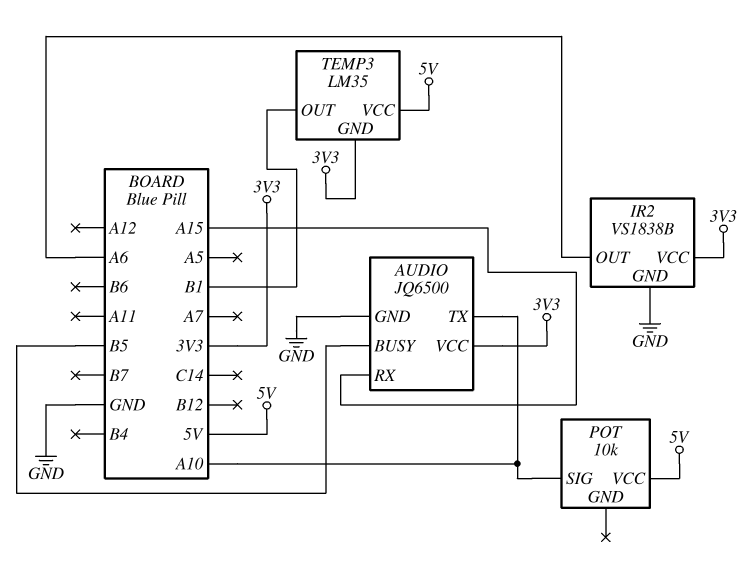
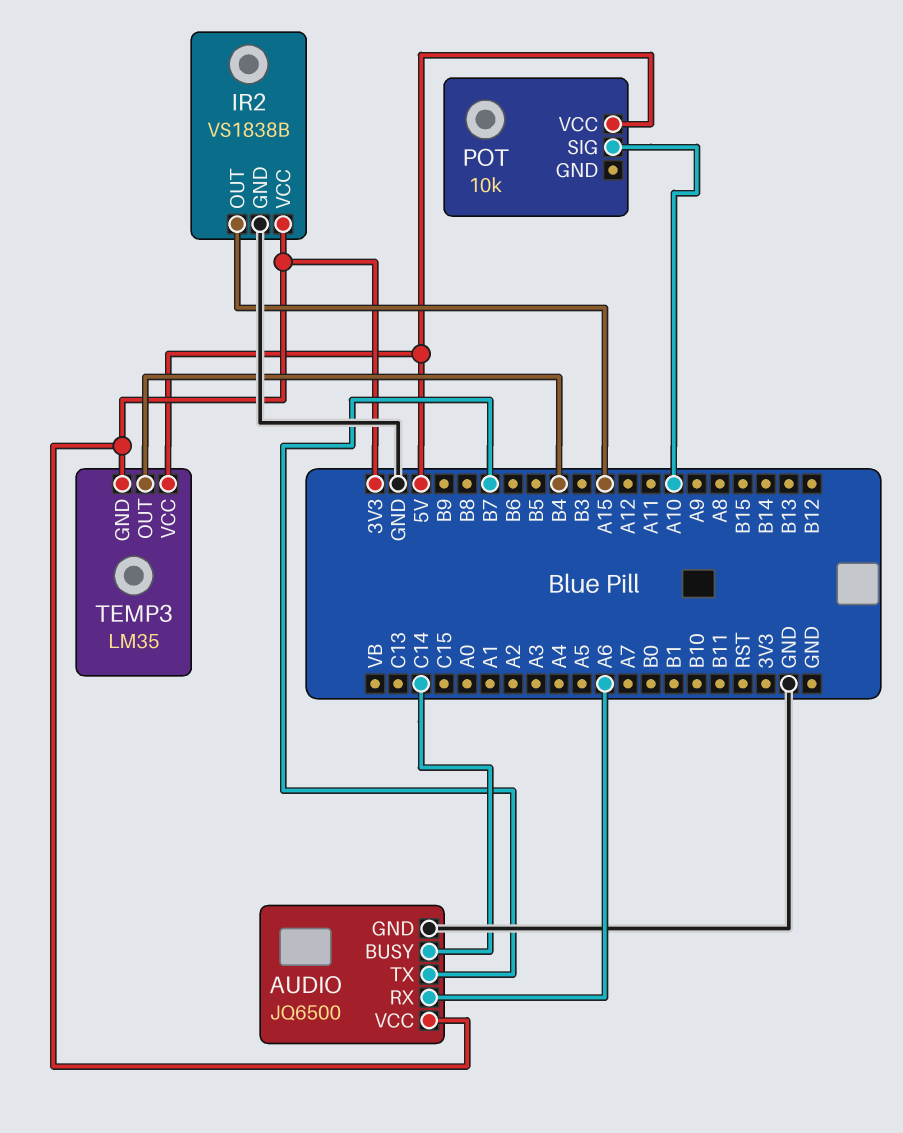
AUDIO pin BUSY: B5 -> C14
AUDIO pin RX: A15 -> A6
AUDIO pin TX: A10 -> B7
IR2 pin OUT: A6 -> A15
TEMP3 pin OUT: B1 -> B4

